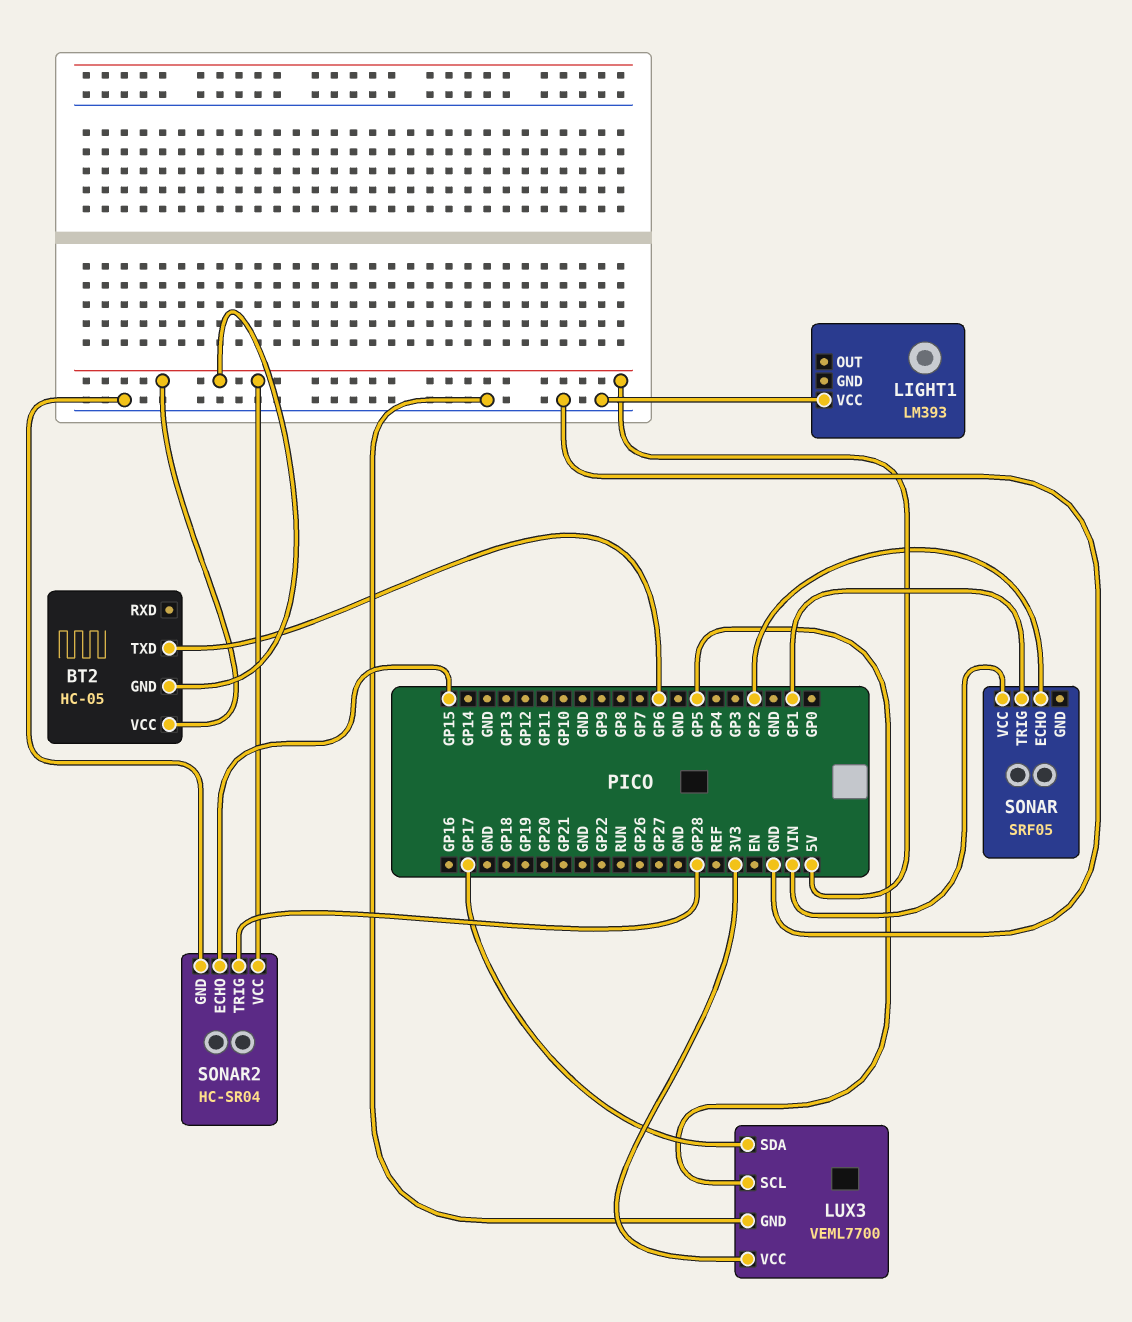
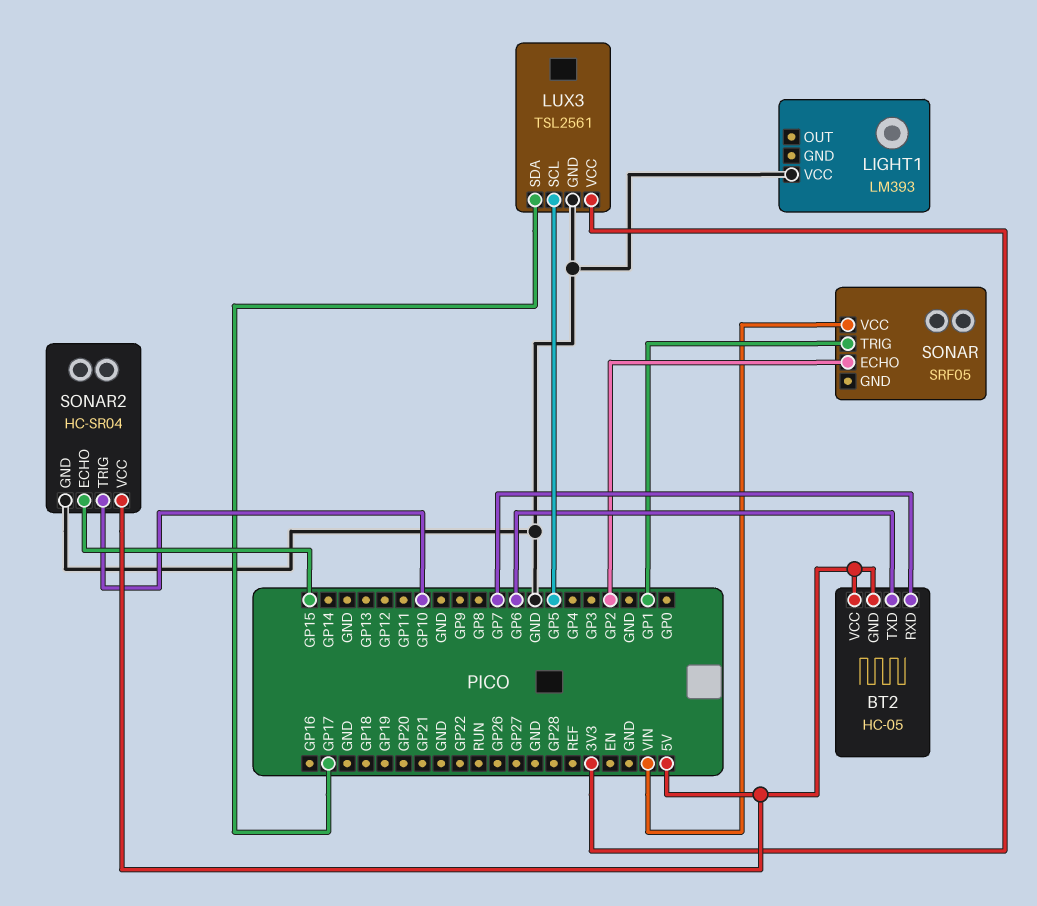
BT2 pin RXD: none -> GP7
LUX3: VEML7700 -> TSL2561
SONAR2 pin TRIG: GP28 -> GP10

